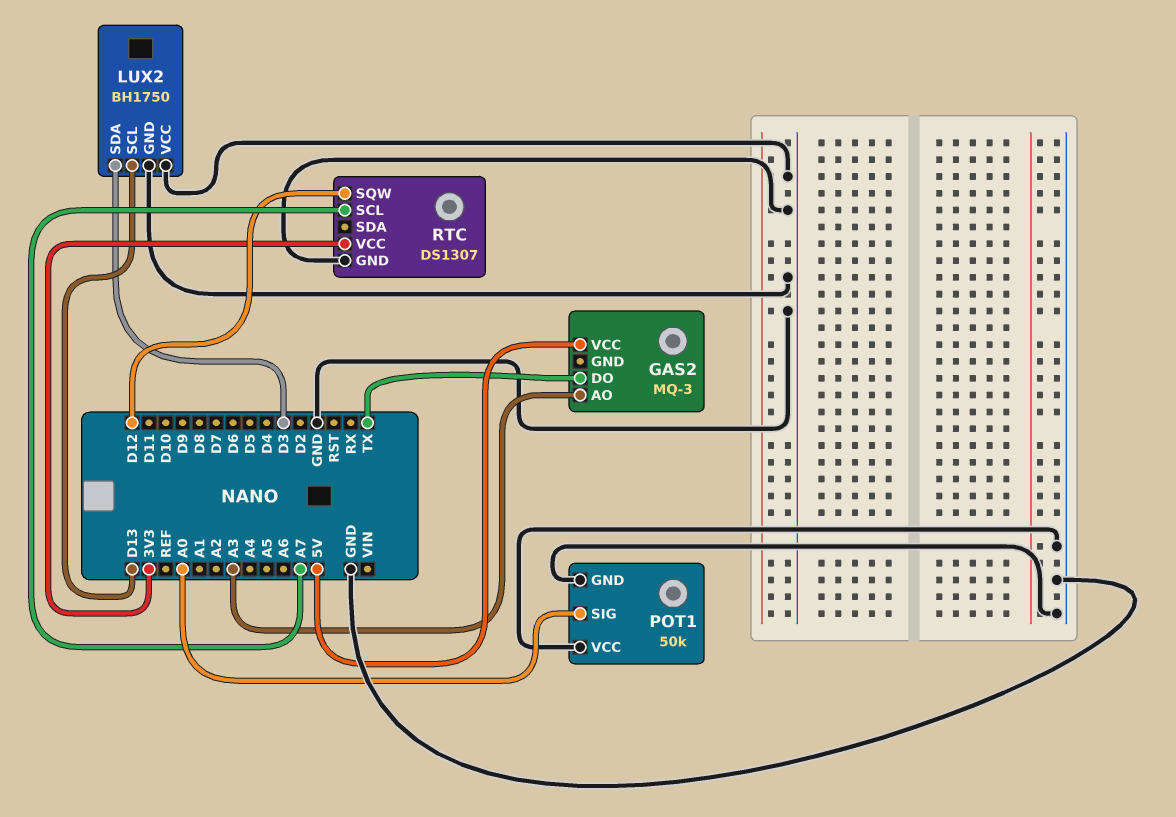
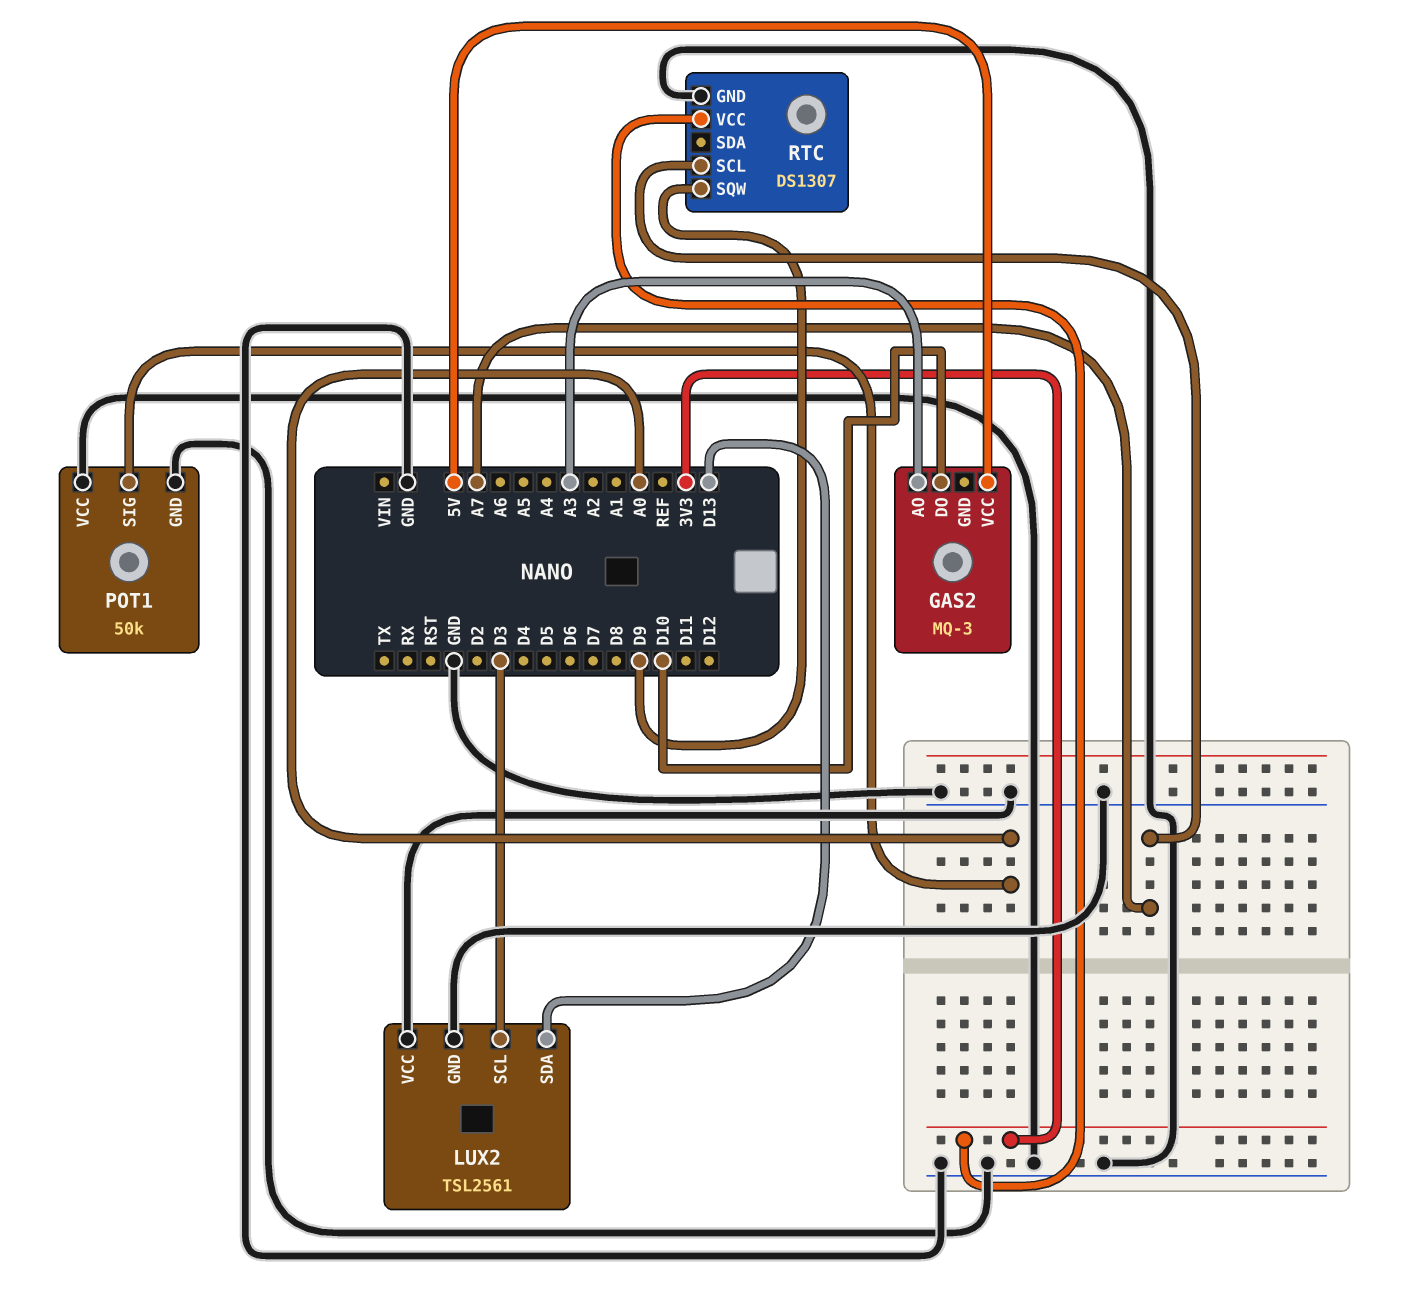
GAS2 pin DO: TX -> D10
LUX2: BH1750 -> TSL2561
LUX2 pin SCL: D13 -> D3
LUX2 pin SDA: D3 -> D13
RTC pin SQW: D12 -> D9

